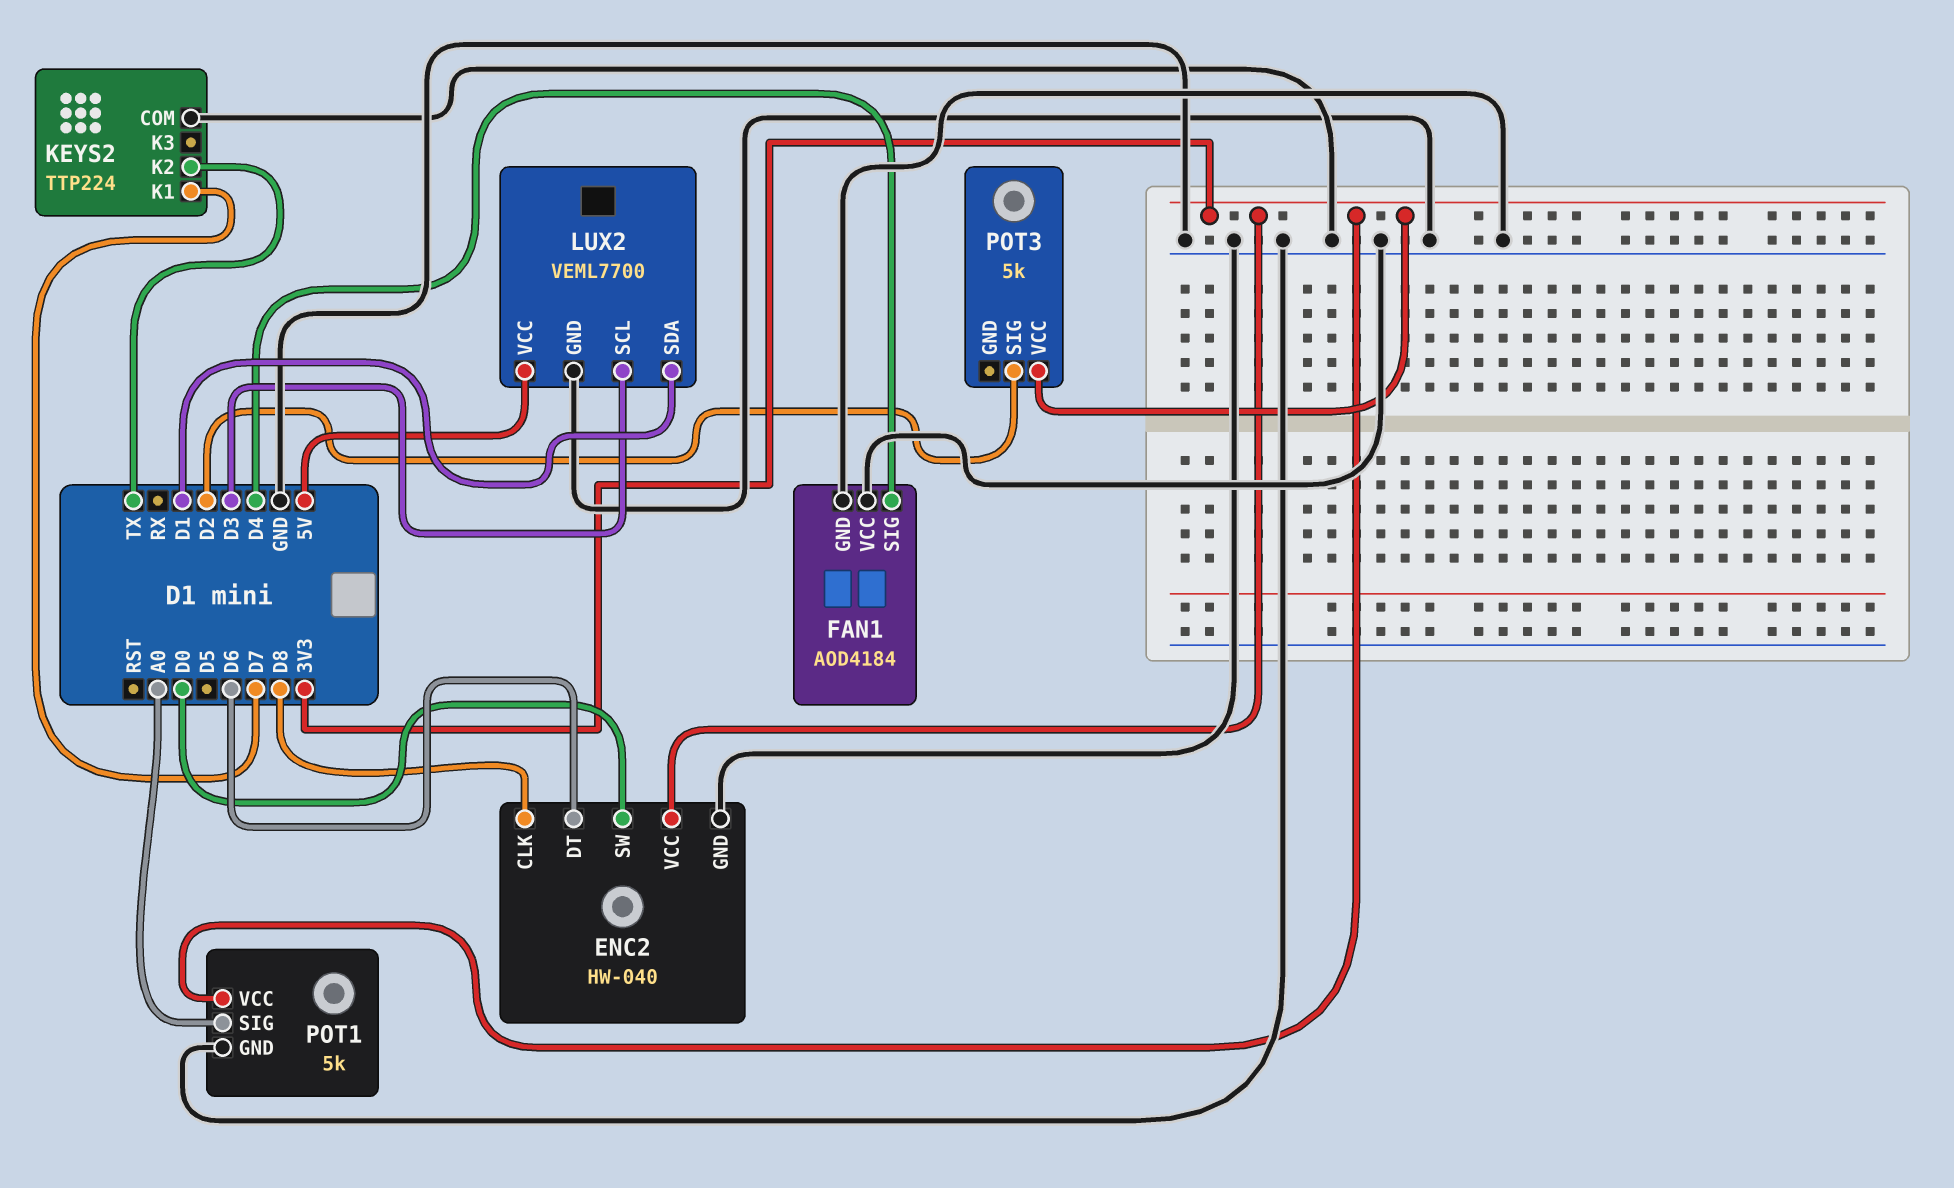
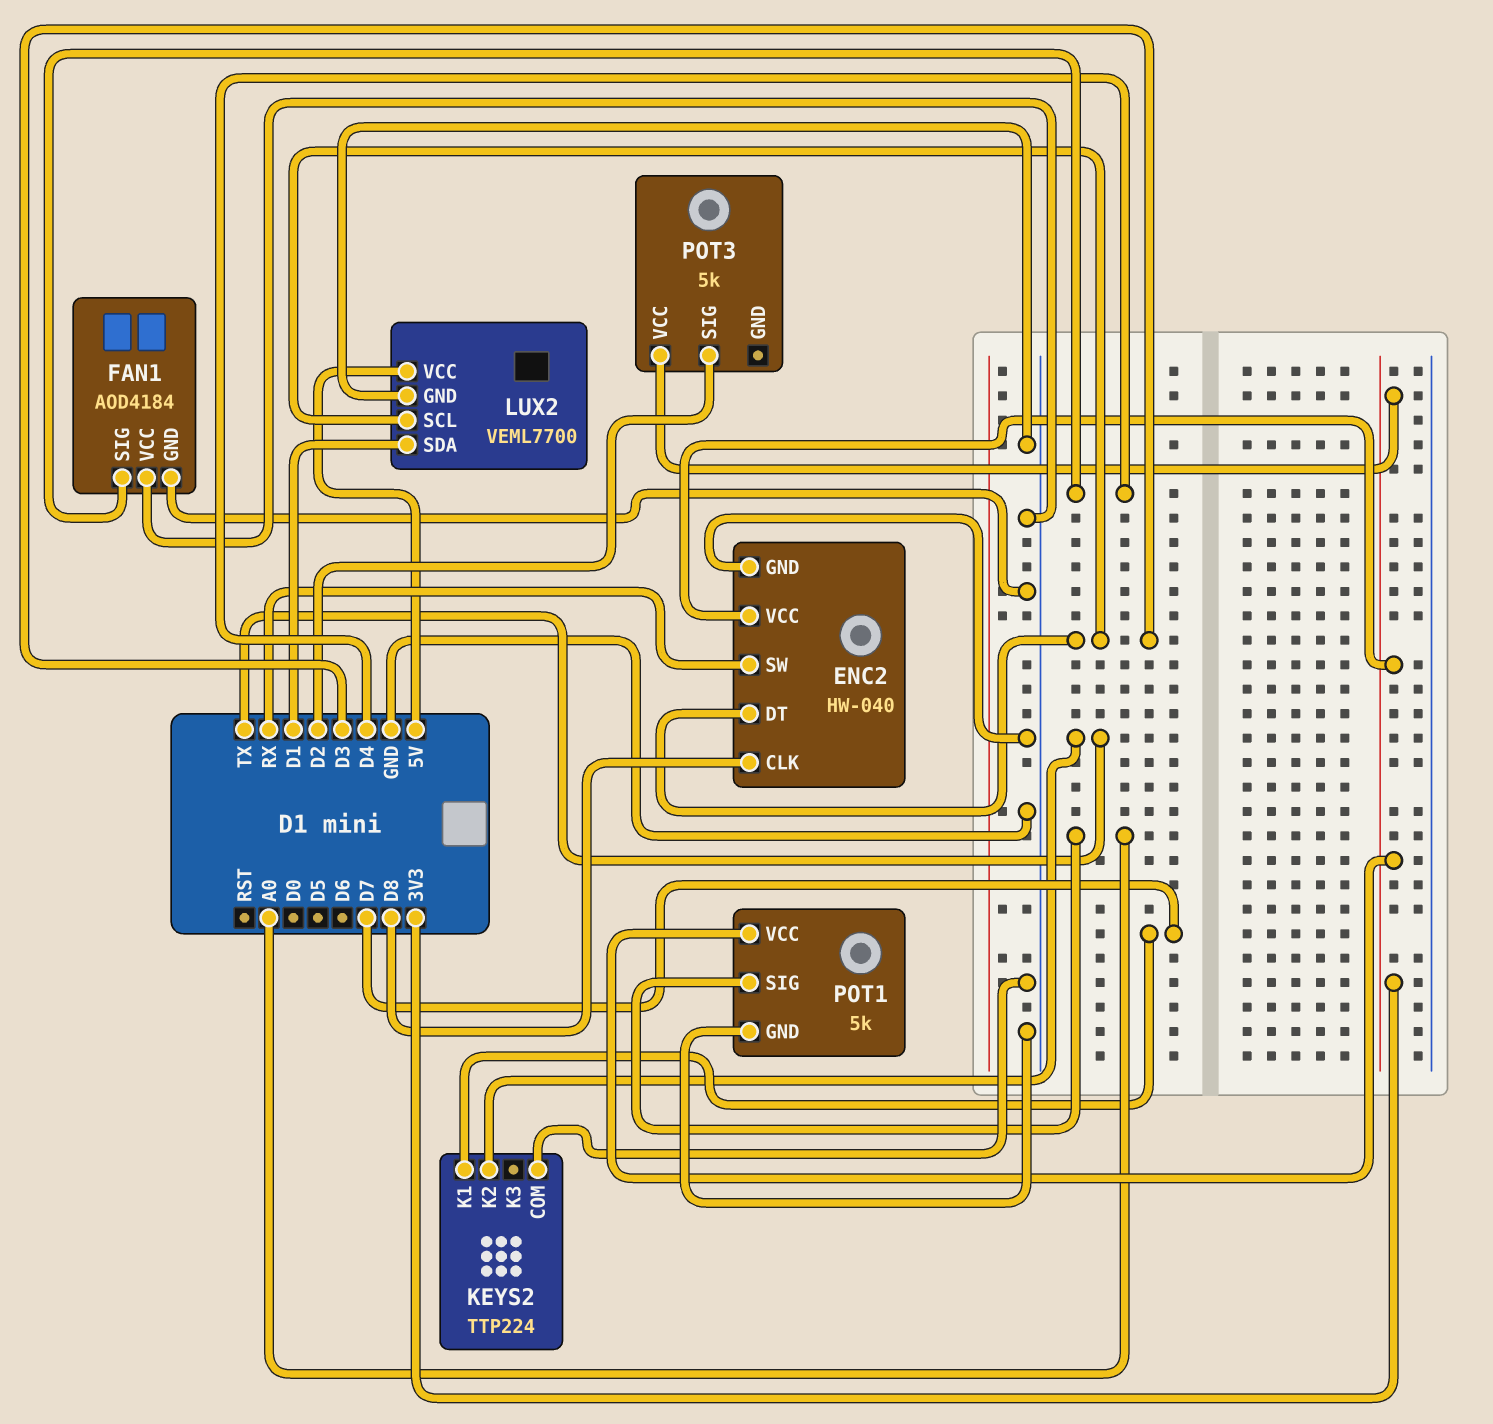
ENC2 pin DT: D6 -> D3
ENC2 pin SW: D0 -> RX

